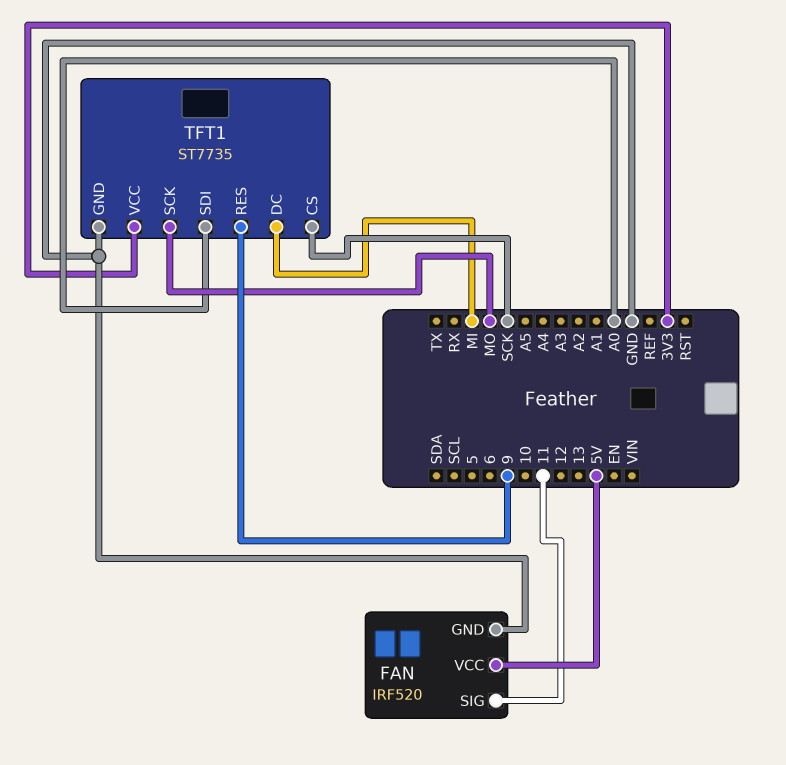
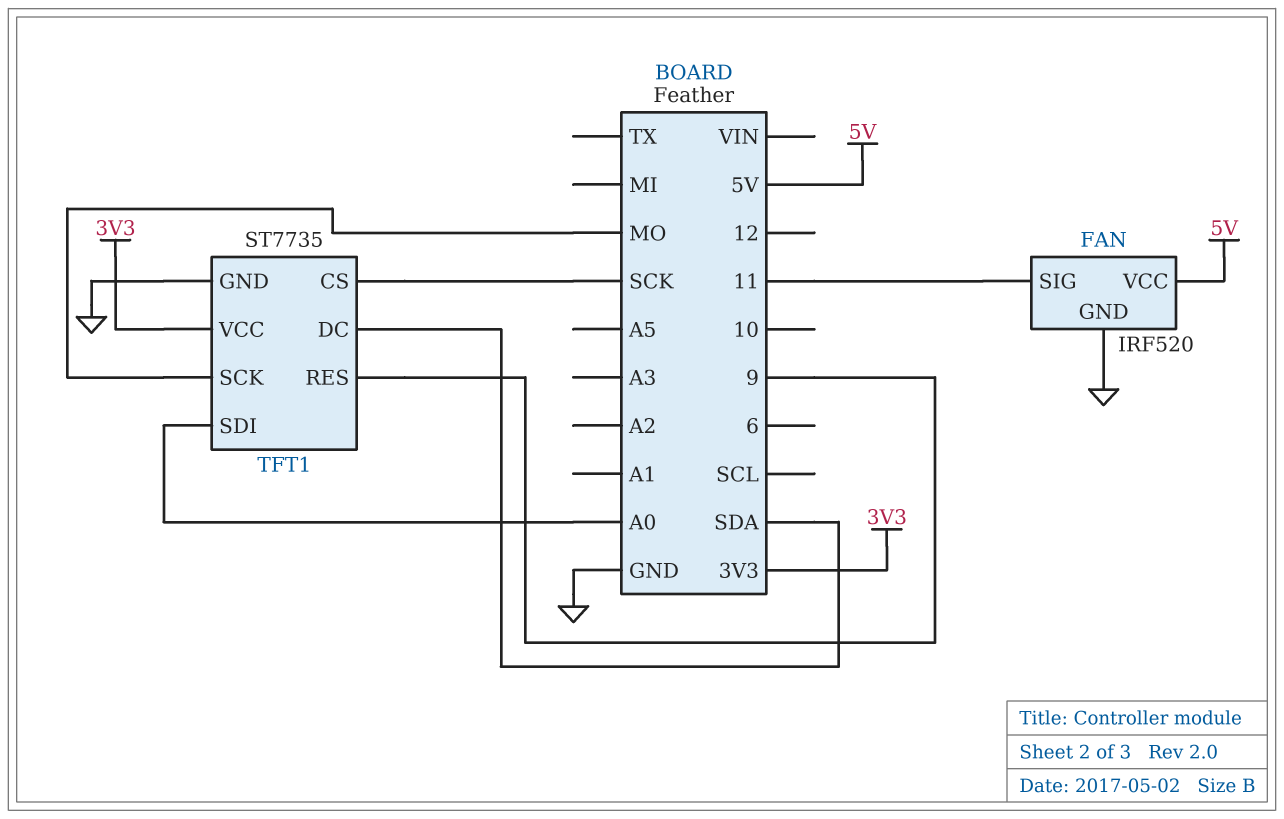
TFT1 pin DC: MI -> SDA

